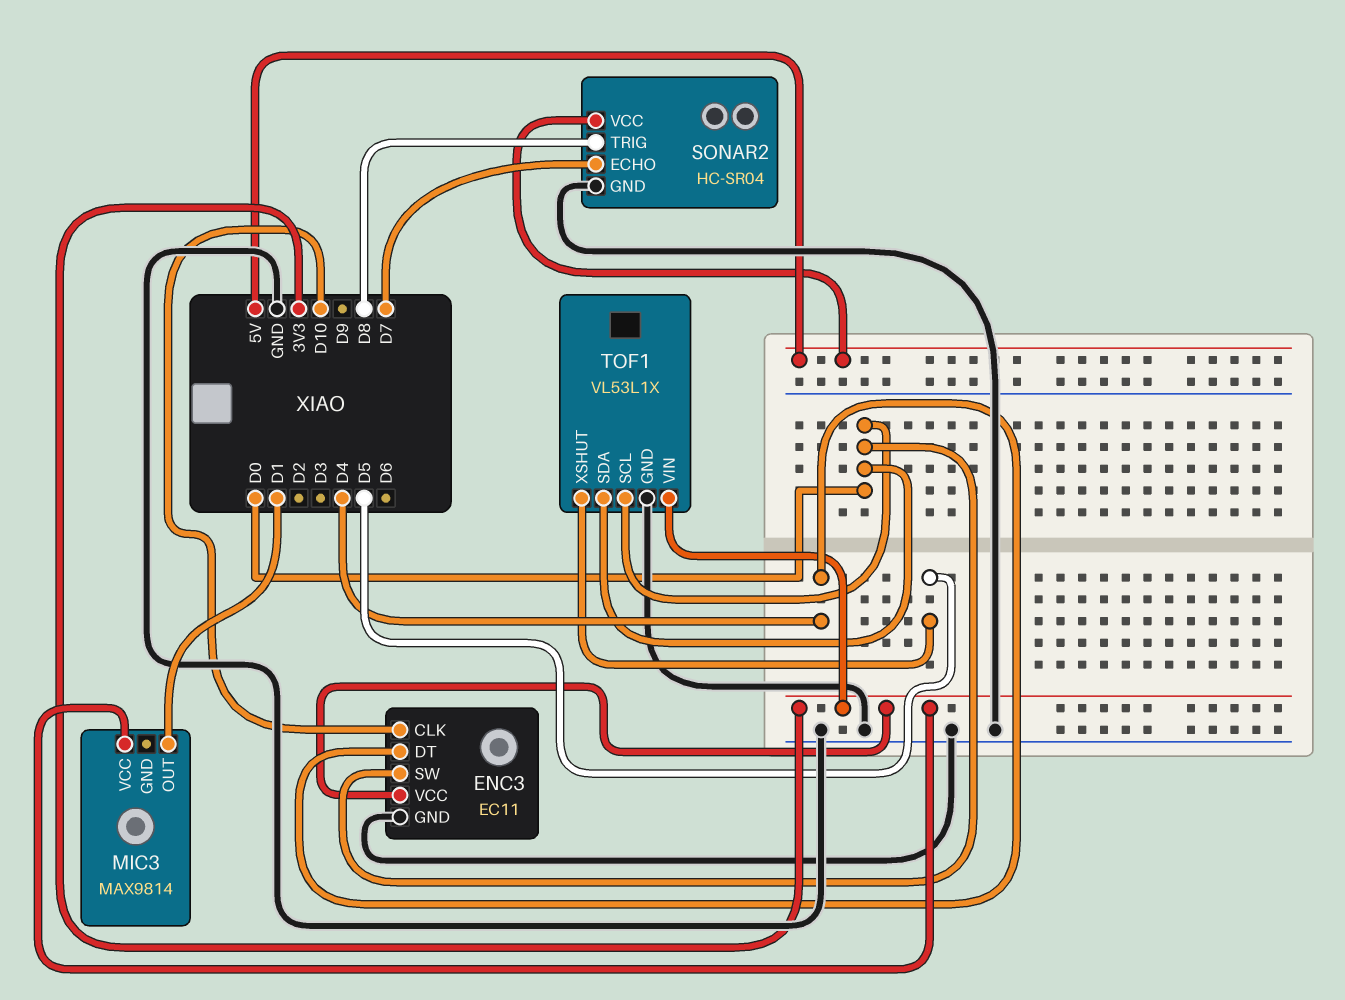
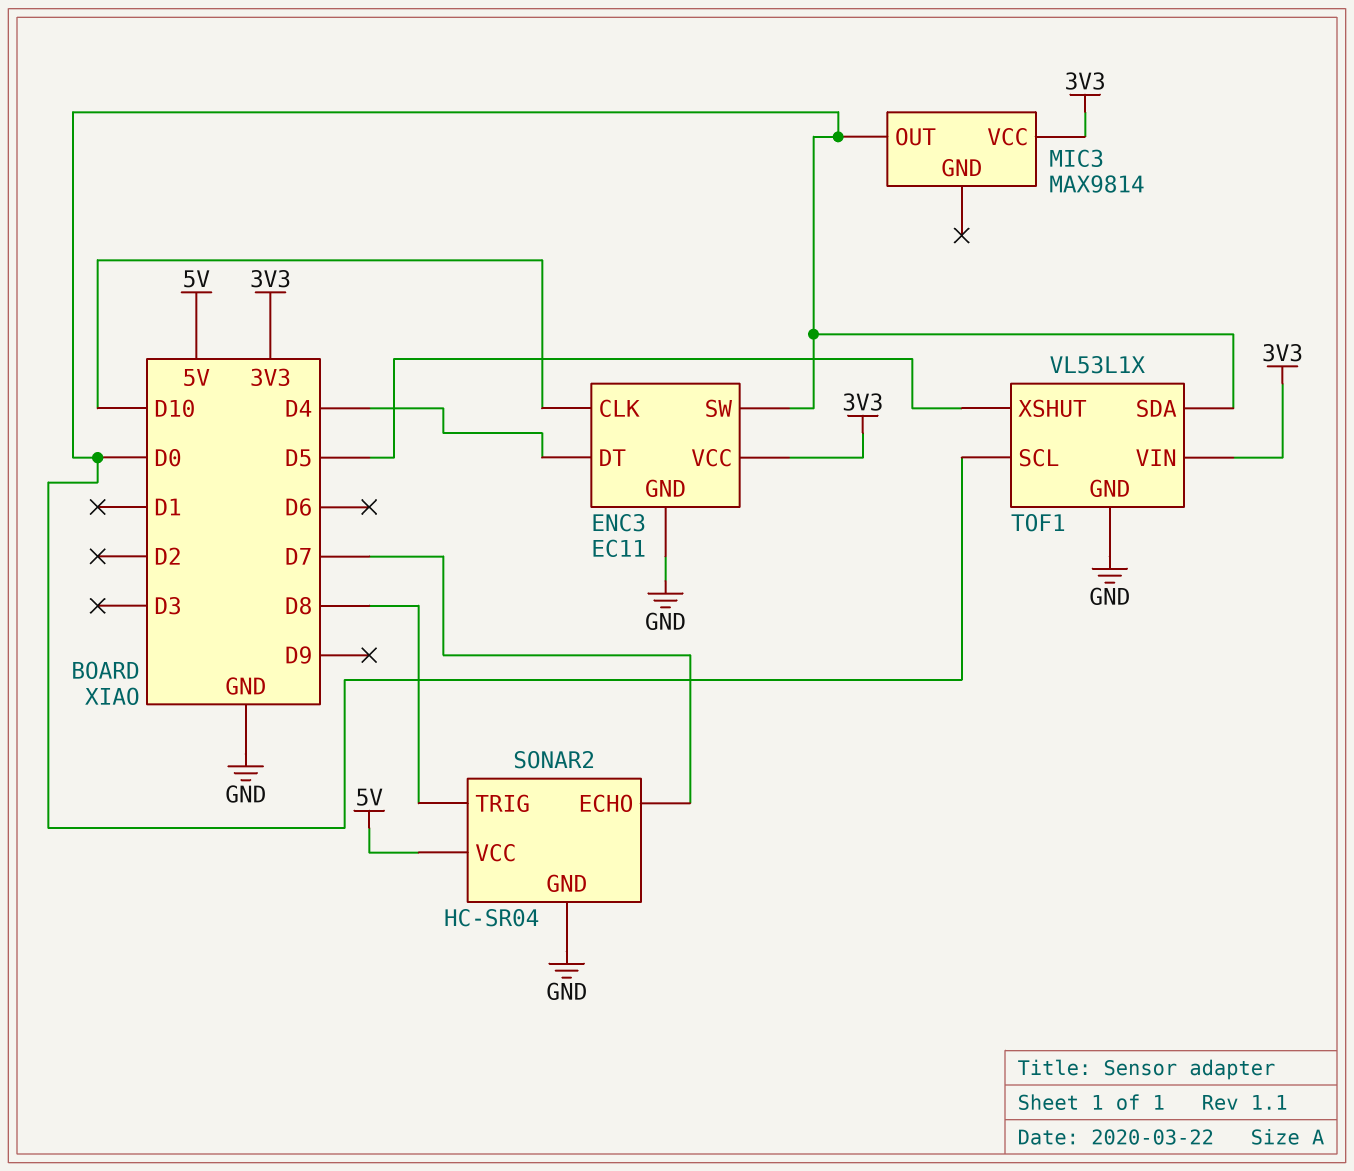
MIC3 pin OUT: D1 -> D0

